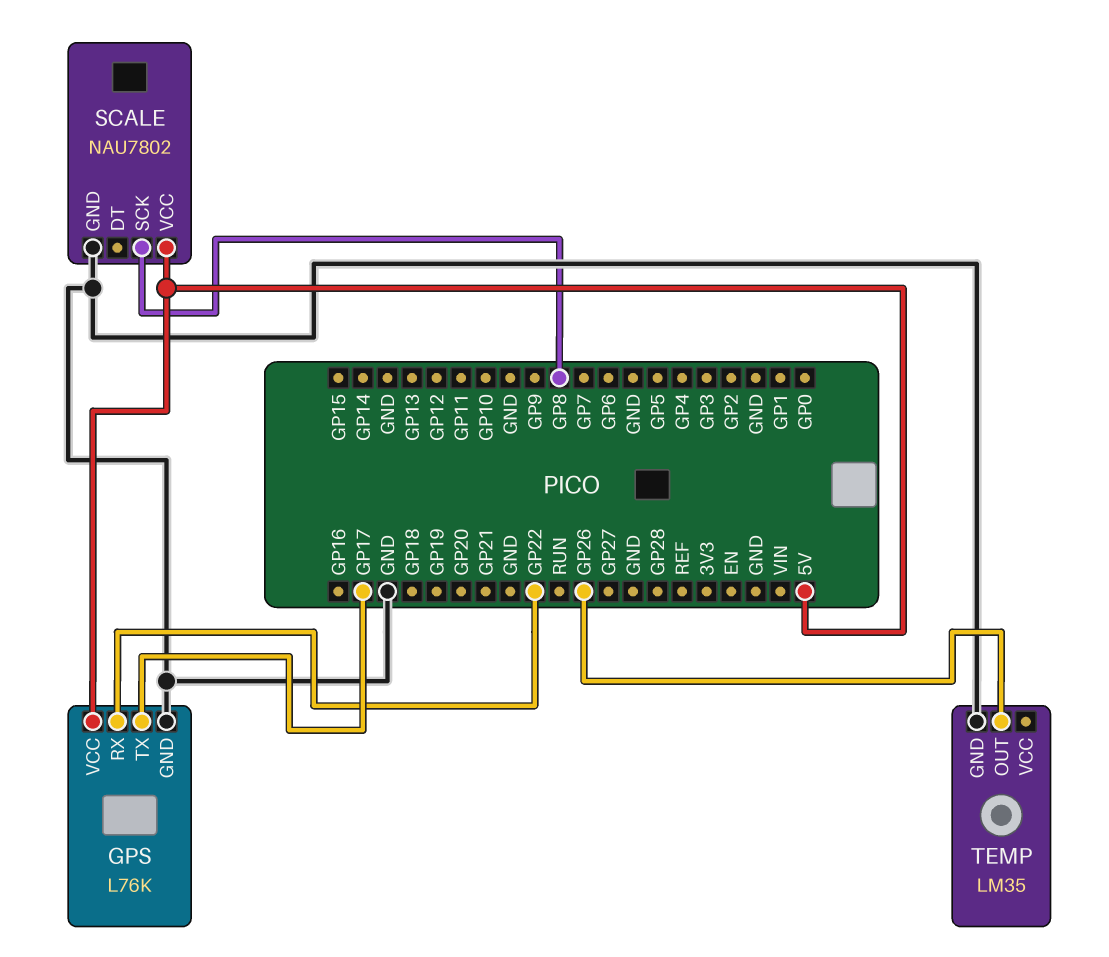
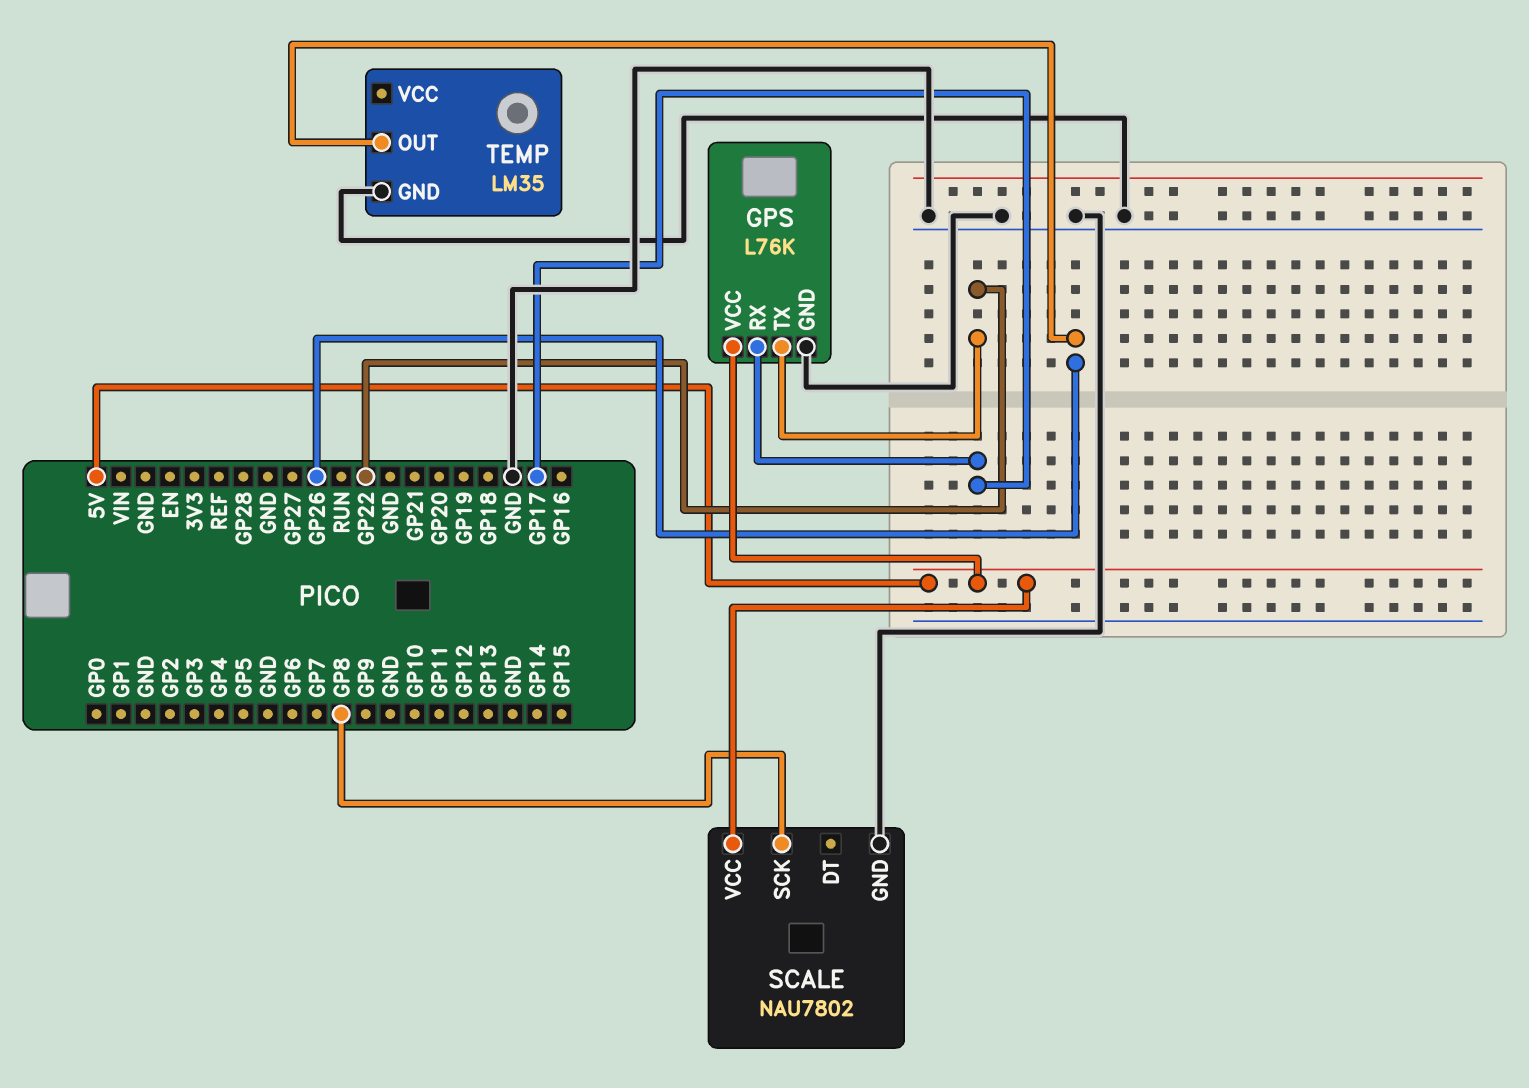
GPS pin RX: GP22 -> GP17
GPS pin TX: GP17 -> GP22

